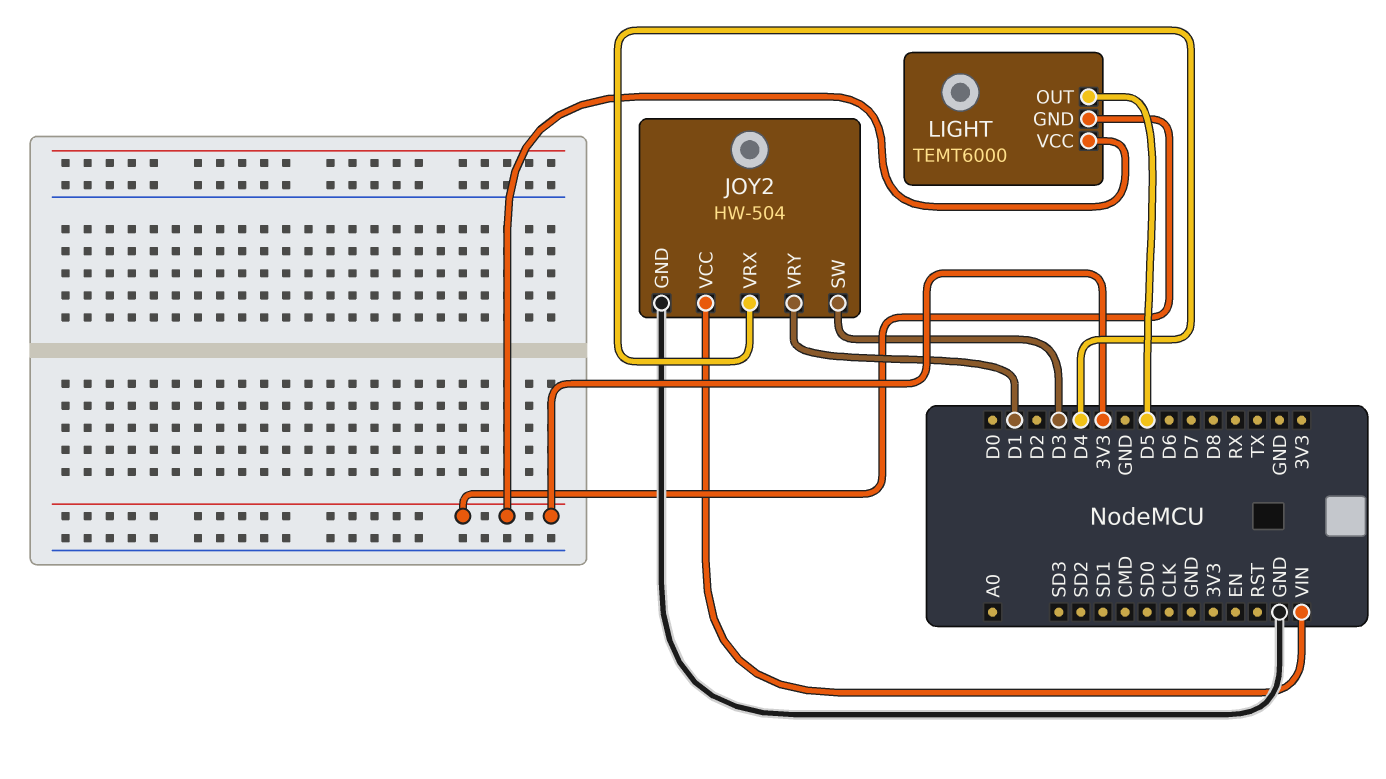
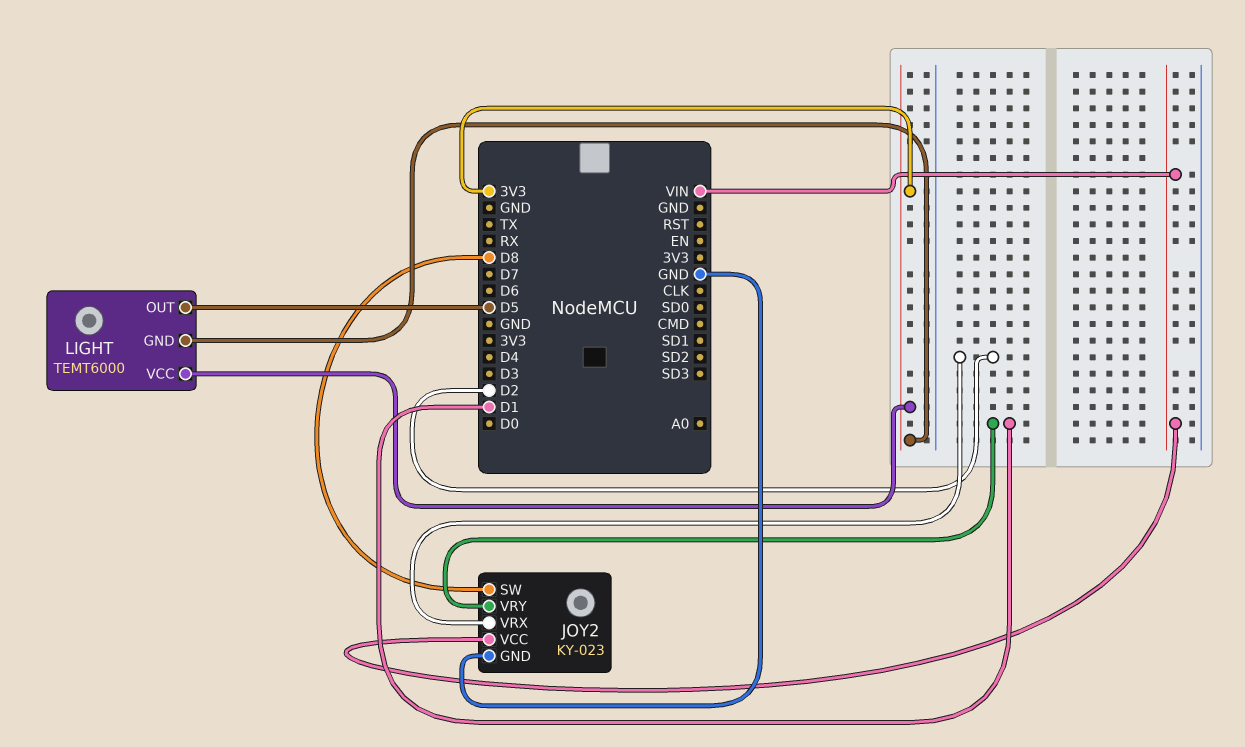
JOY2: HW-504 -> KY-023
JOY2 pin SW: D3 -> D8
JOY2 pin VRX: D4 -> D2

